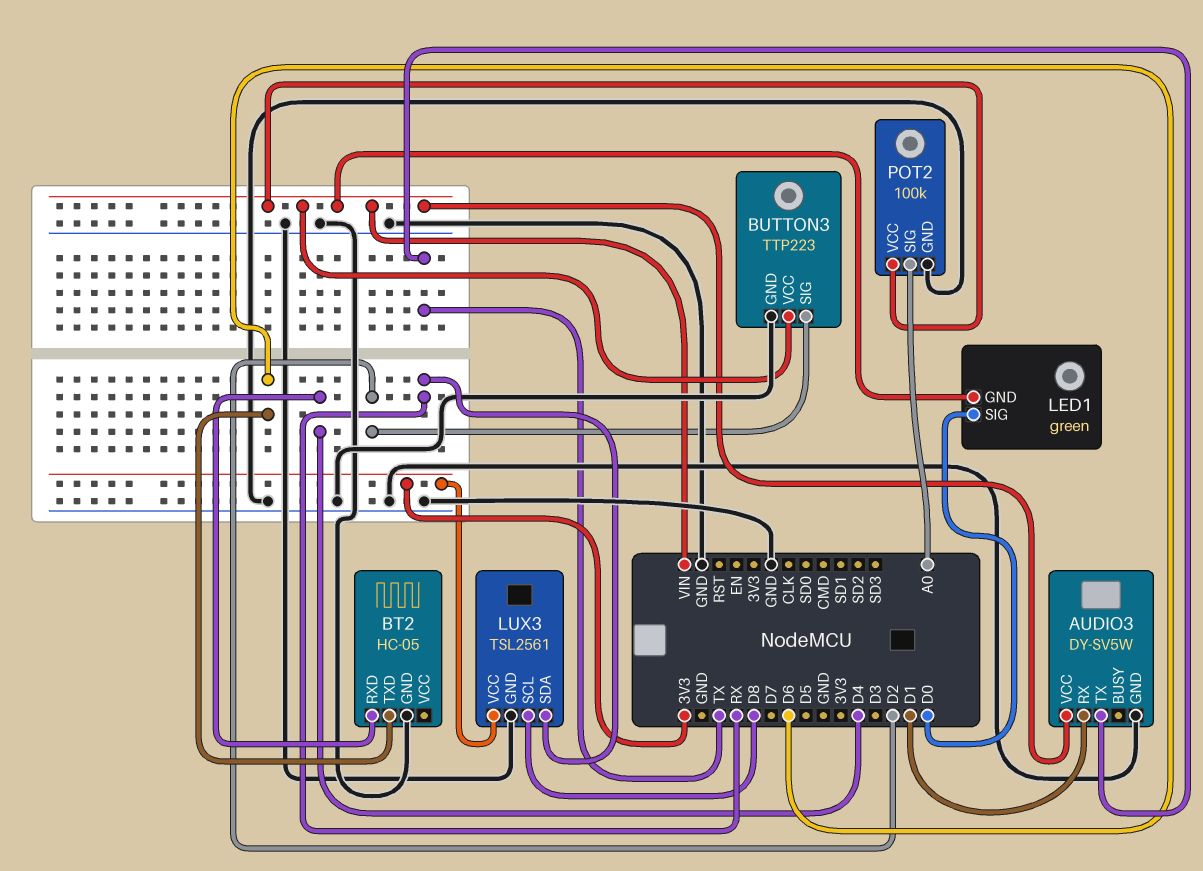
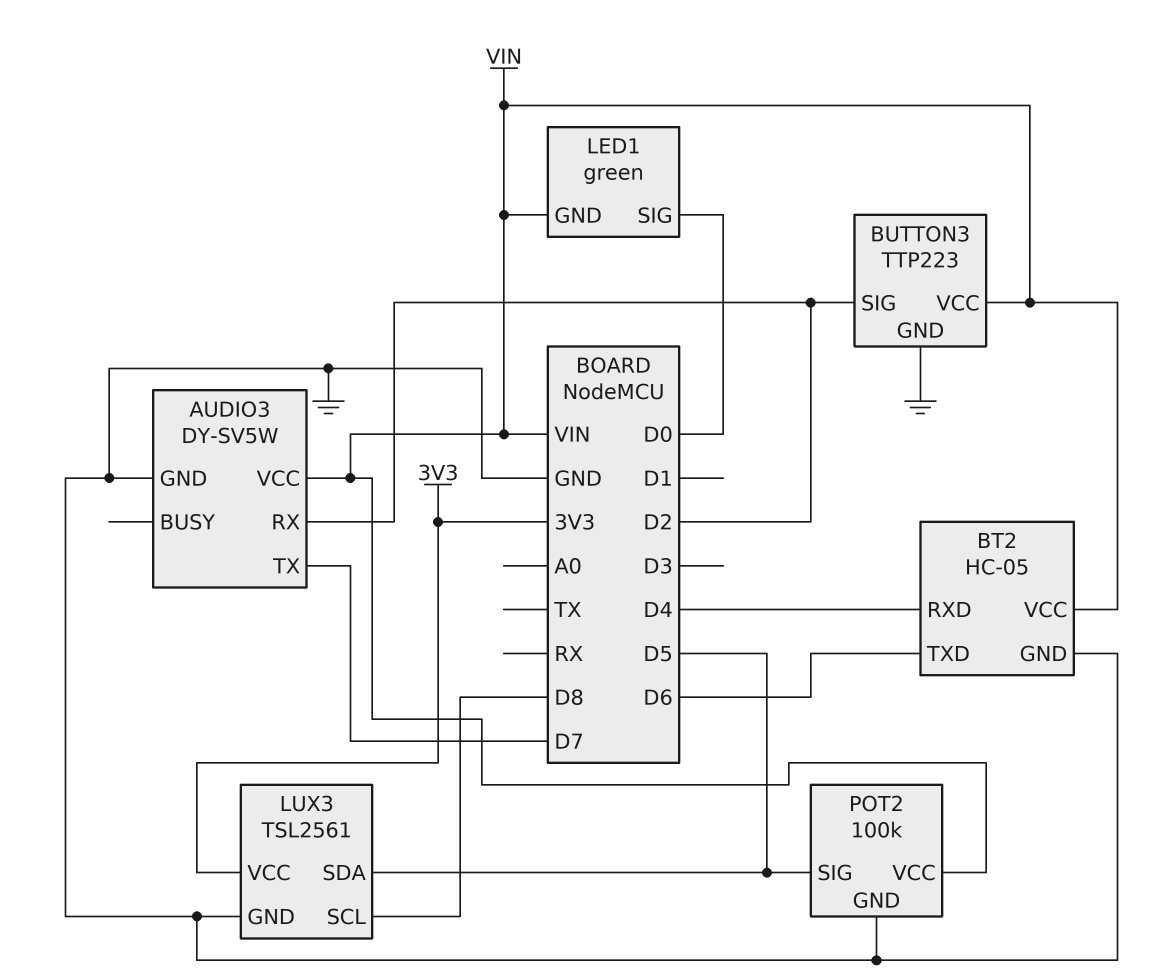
AUDIO3 pin RX: D1 -> D2
AUDIO3 pin TX: TX -> D7
BT2 pin VCC: none -> VIN
LUX3 pin SDA: RX -> D5
POT2 pin SIG: A0 -> D5

